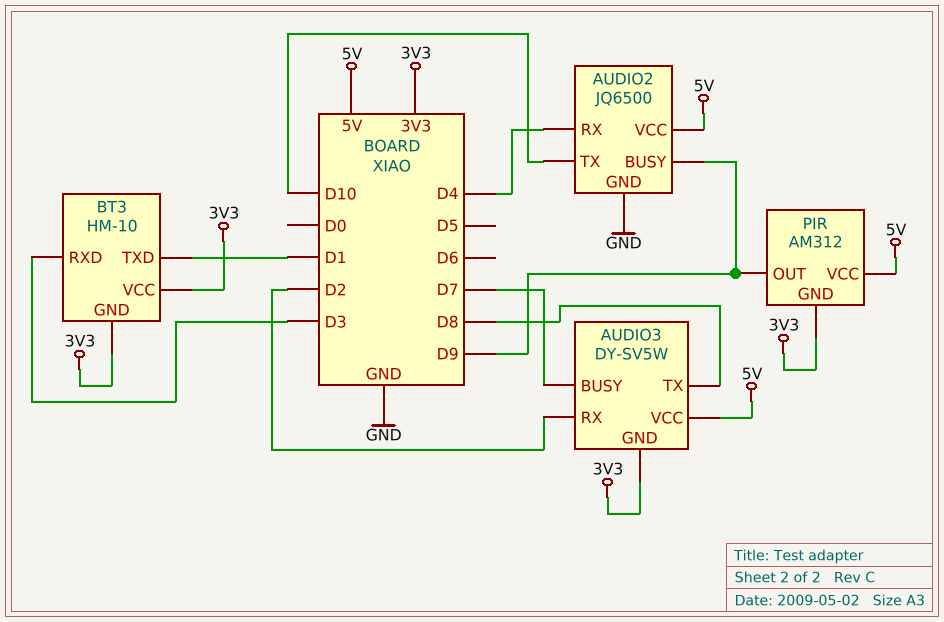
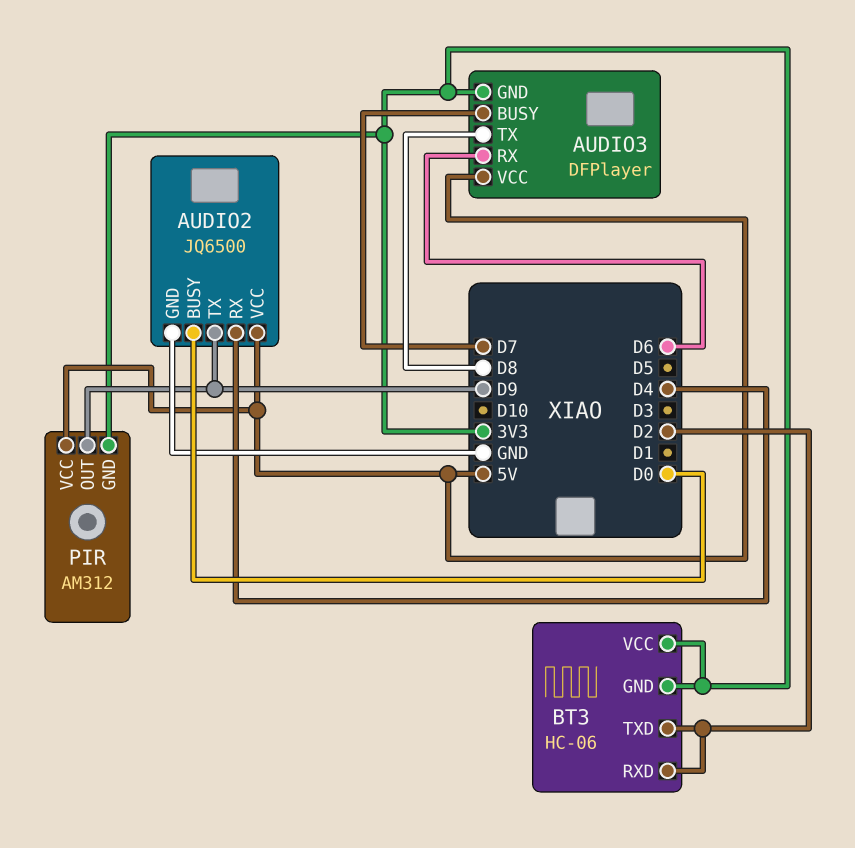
AUDIO2 pin BUSY: D9 -> D0
AUDIO2 pin TX: D10 -> D9
AUDIO3: DY-SV5W -> DFPlayer
AUDIO3 pin RX: D2 -> D6
BT3: HM-10 -> HC-06
BT3 pin RXD: D3 -> D2
BT3 pin TXD: D1 -> D2

